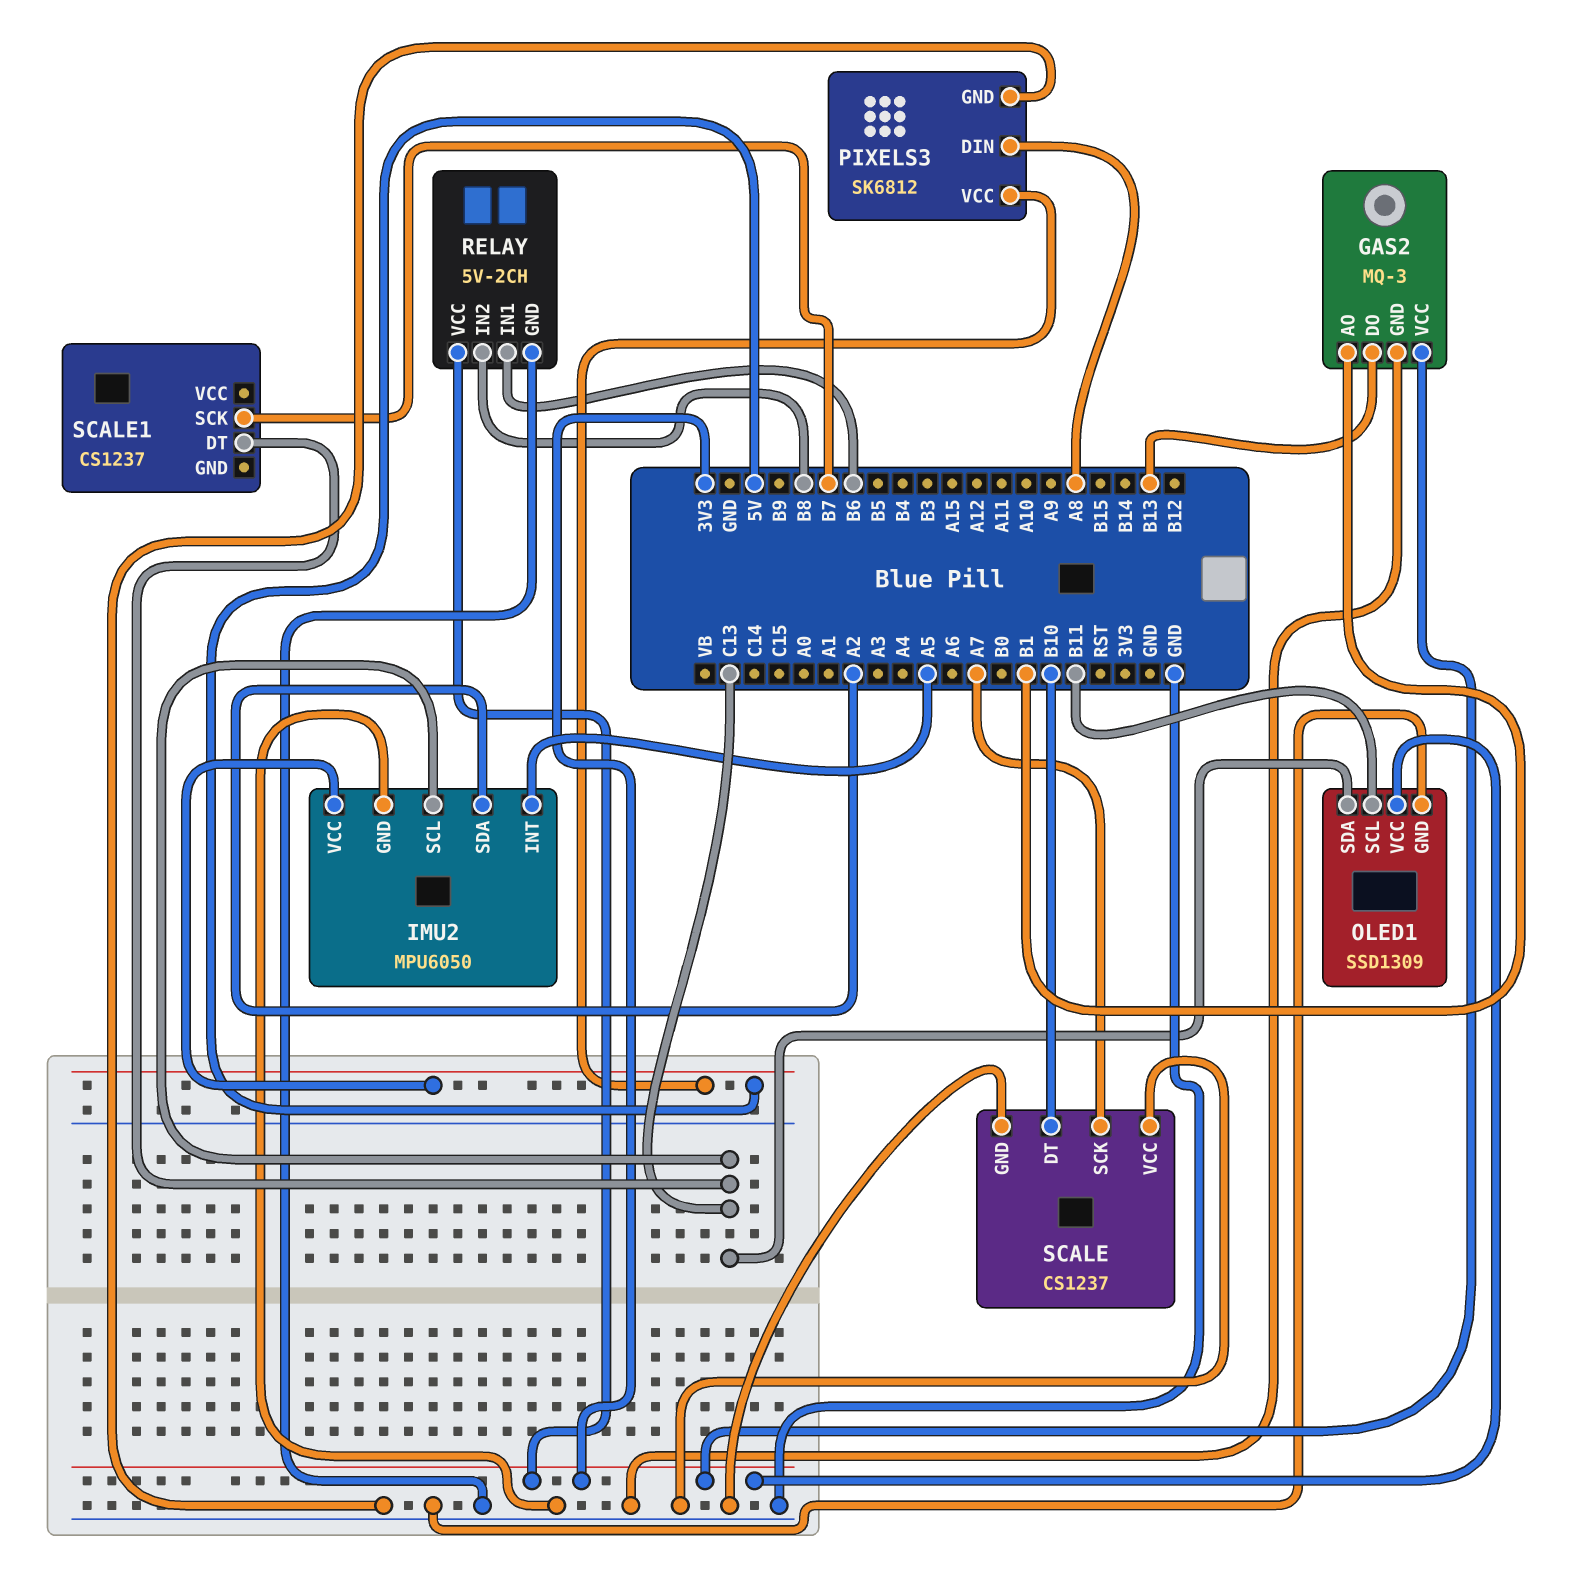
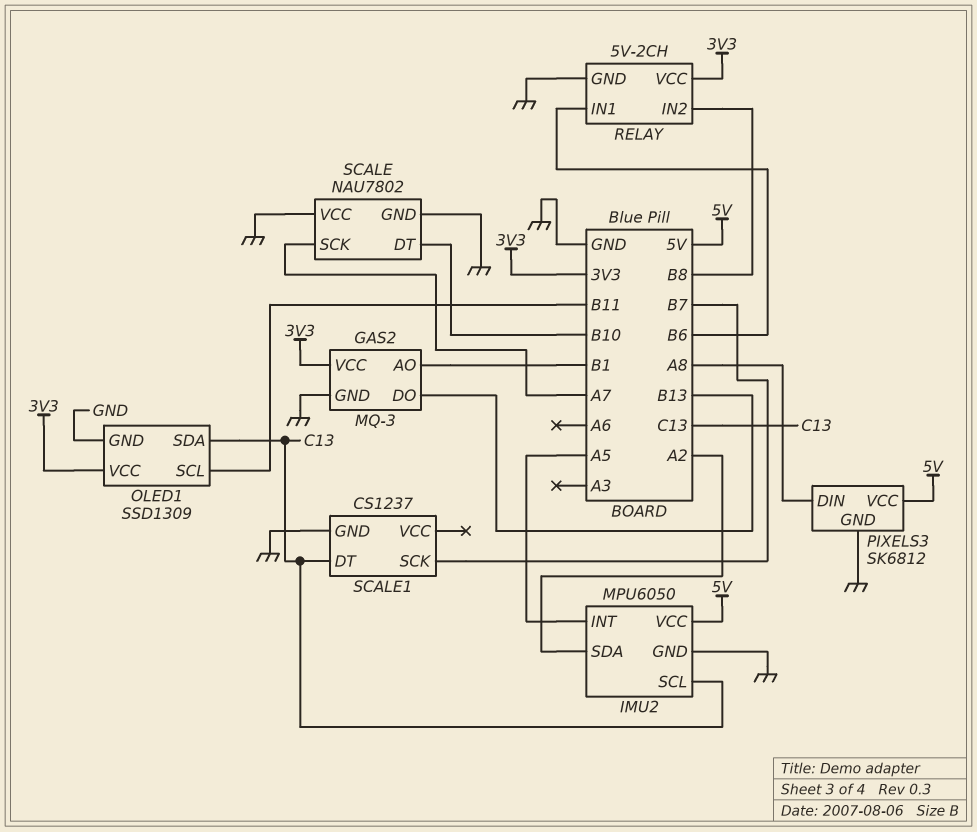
SCALE: CS1237 -> NAU7802
SCALE1 pin GND: none -> GND

